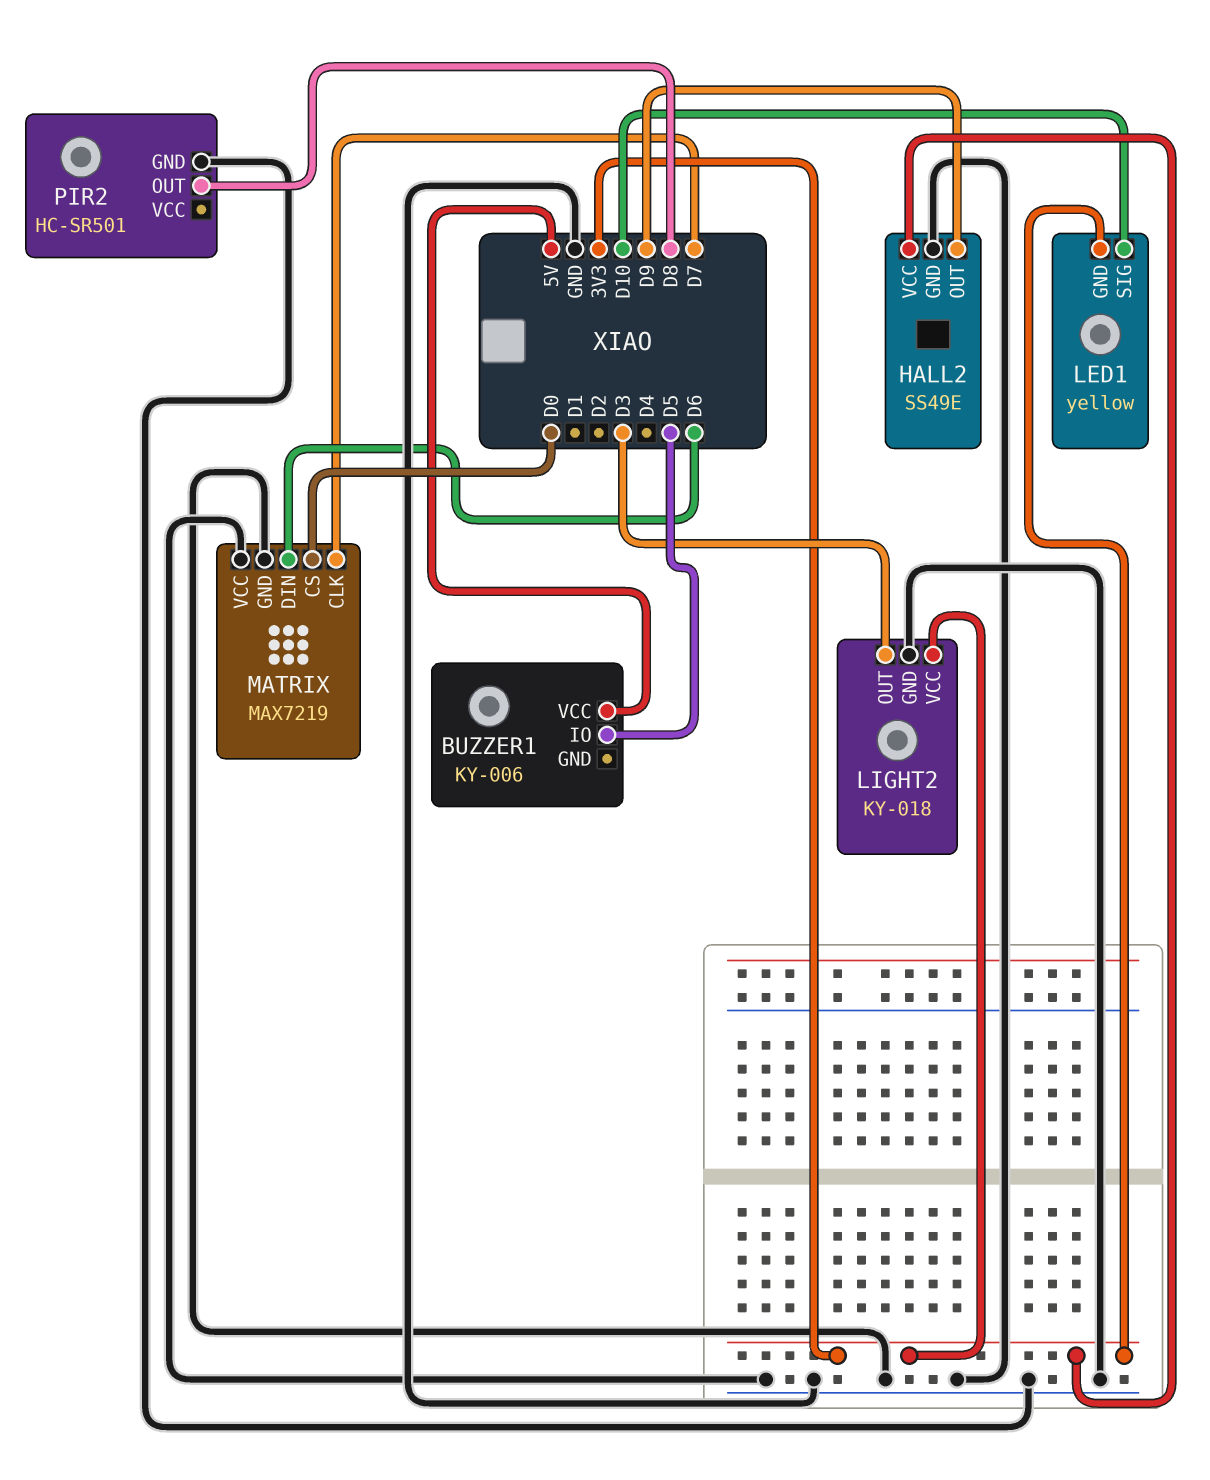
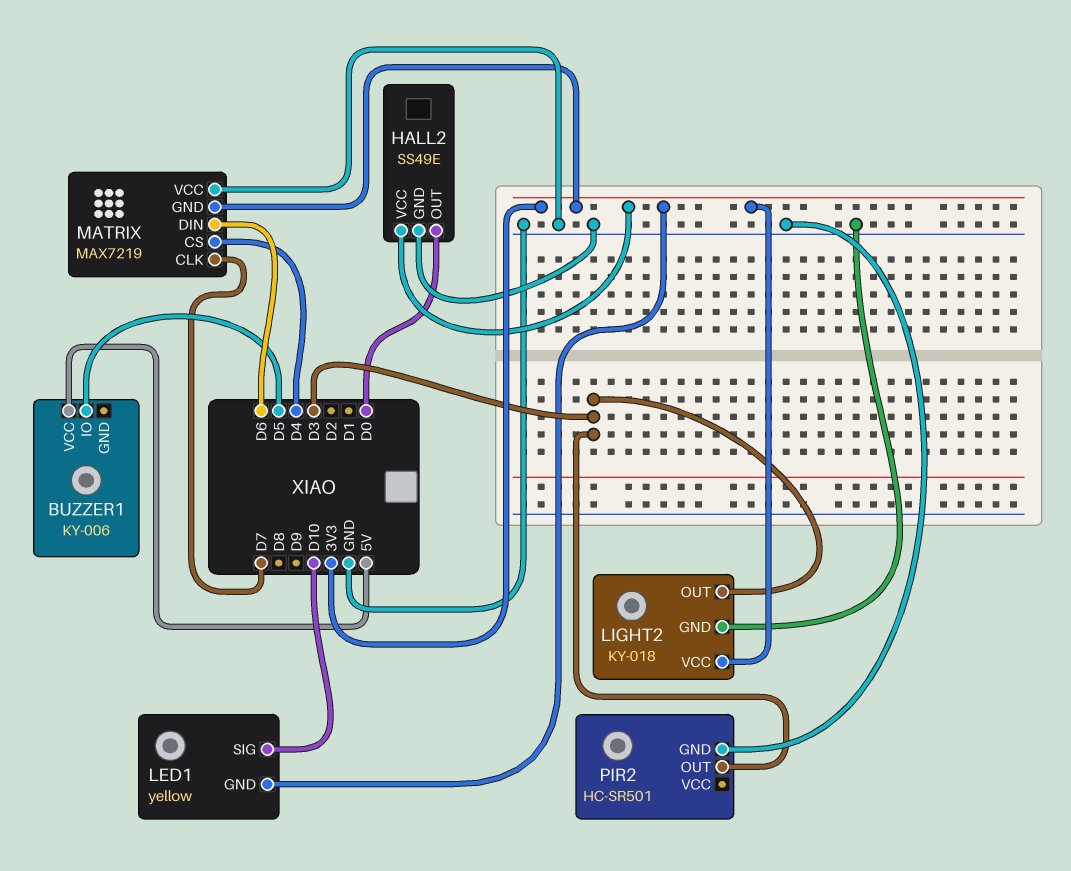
HALL2 pin OUT: D9 -> D0
MATRIX pin CS: D0 -> D4
MATRIX pin GND: GND -> 3V3
PIR2 pin OUT: D8 -> D3

